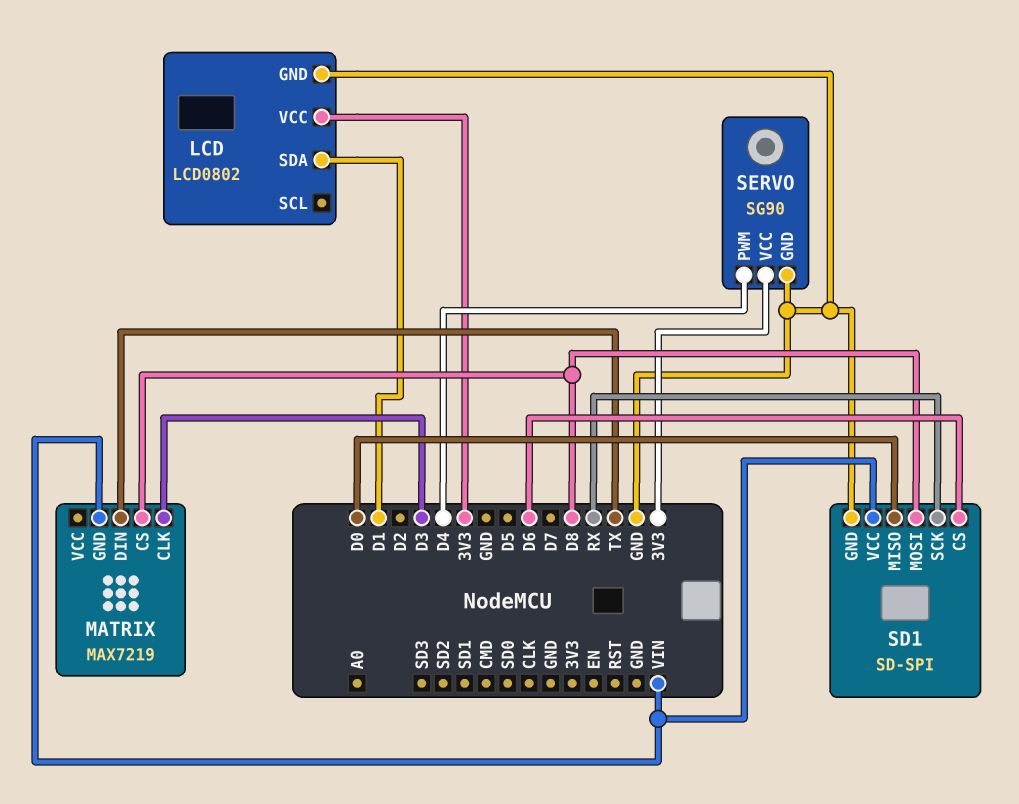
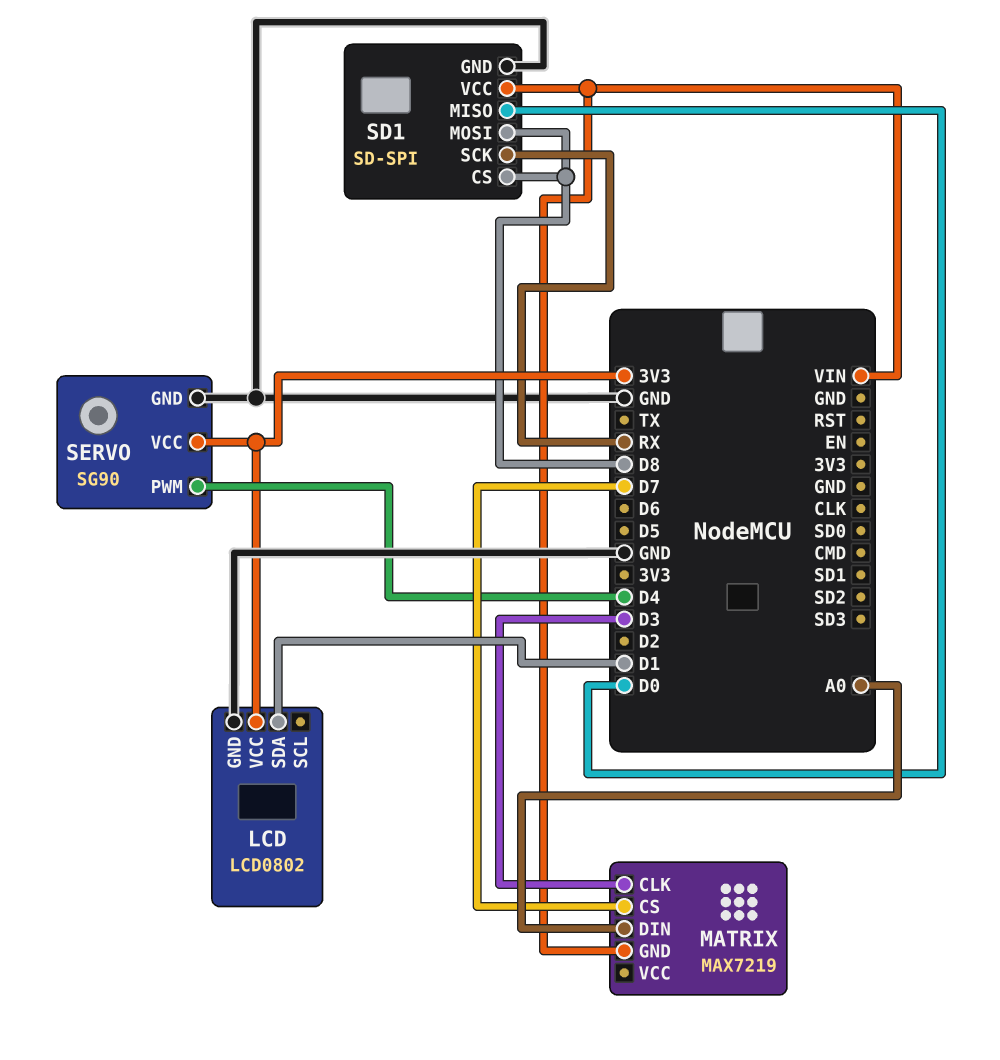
MATRIX pin CS: D8 -> D7
MATRIX pin DIN: TX -> A0
SD1 pin CS: D6 -> D8

